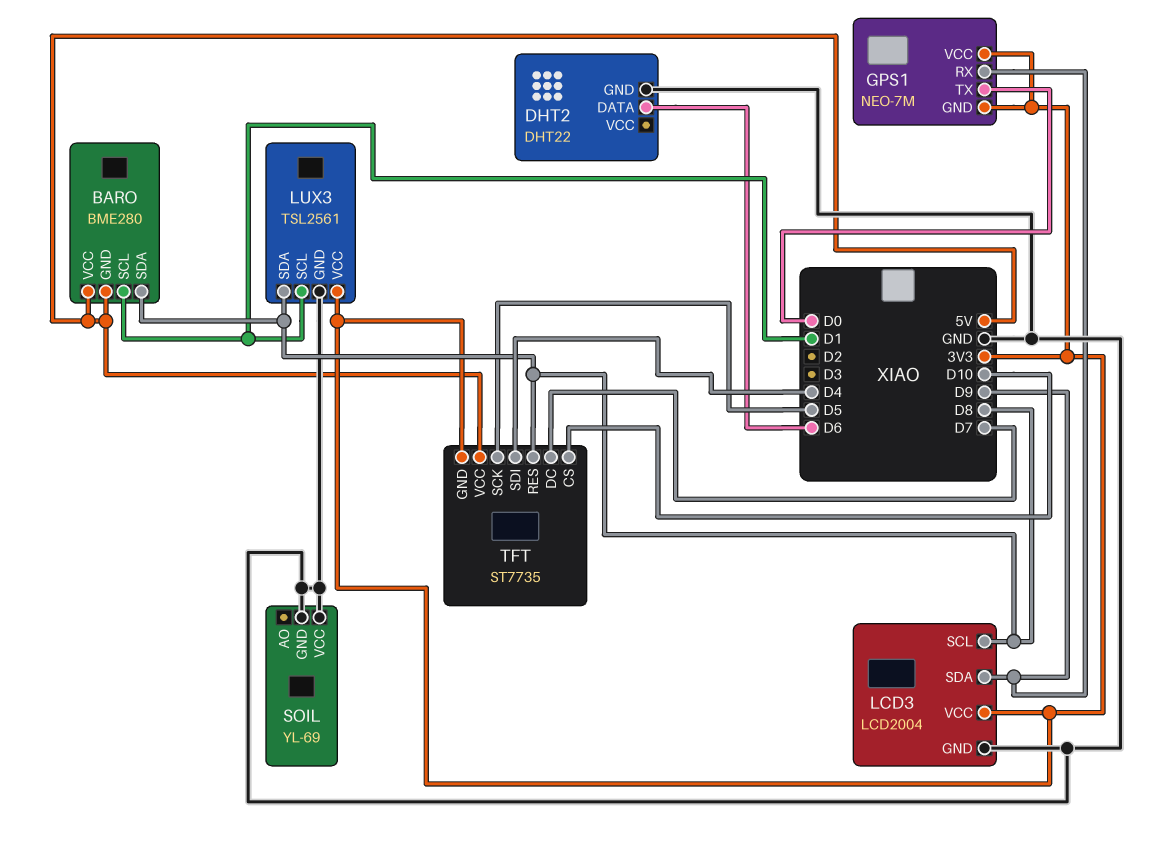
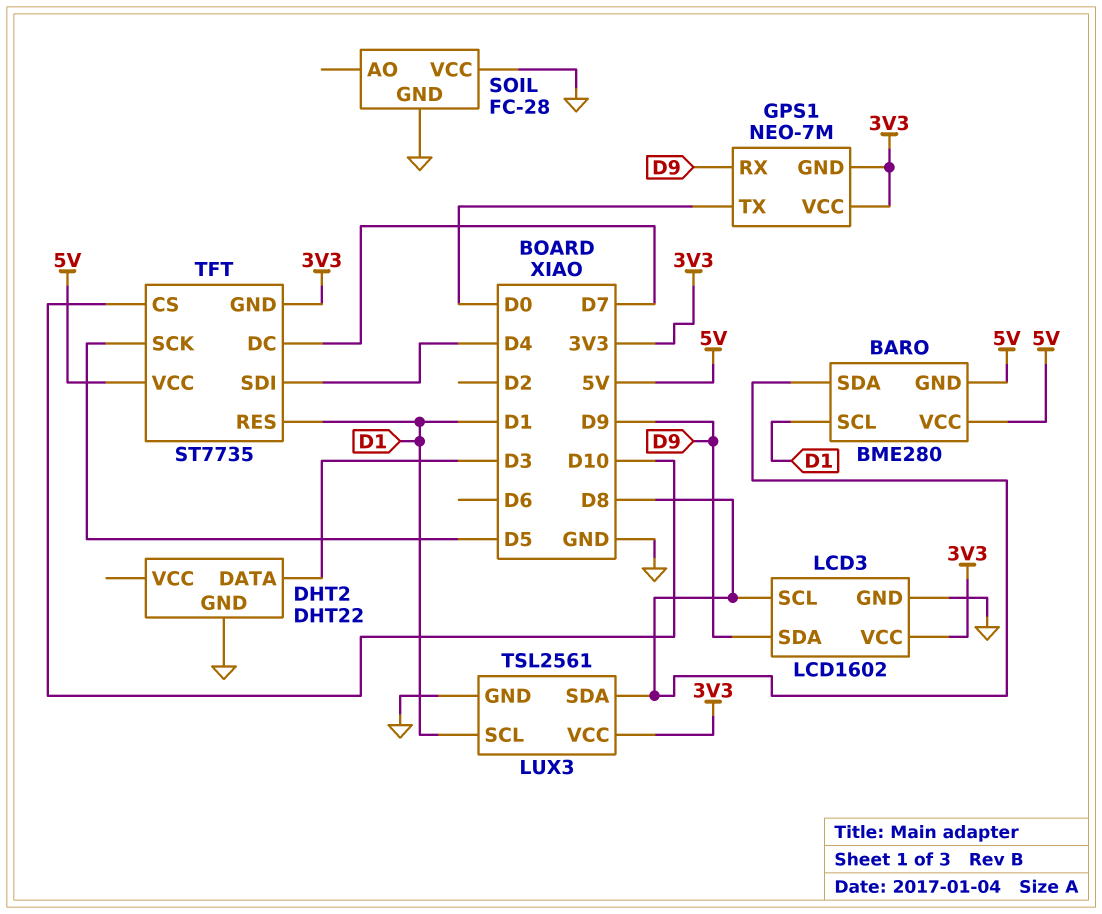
DHT2 pin DATA: D6 -> D3
LCD3: LCD2004 -> LCD1602
SOIL: YL-69 -> FC-28
TFT pin RES: D8 -> D1

